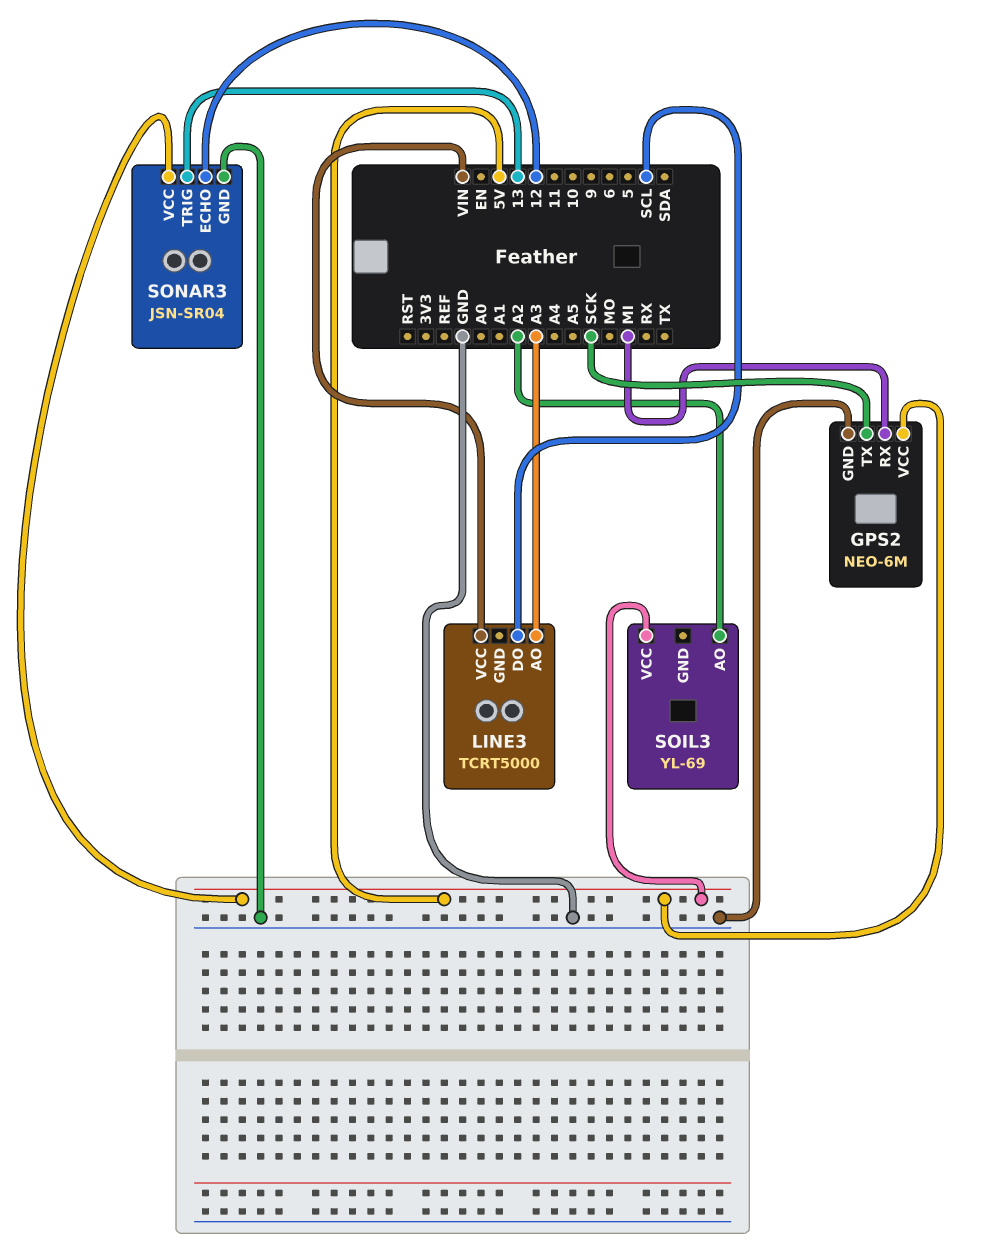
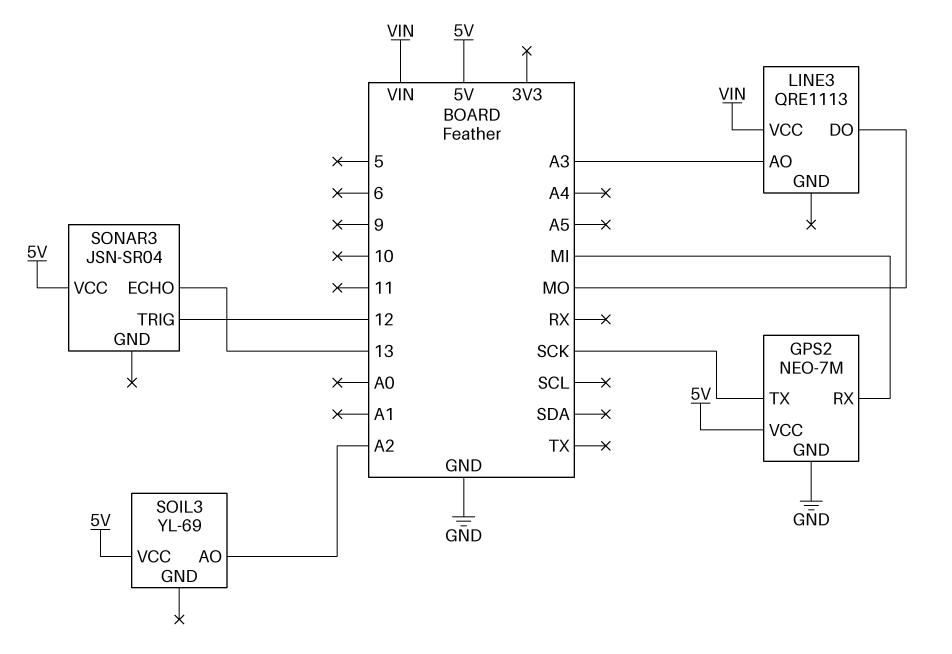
GPS2: NEO-6M -> NEO-7M
LINE3: TCRT5000 -> QRE1113
LINE3 pin DO: SCL -> MO
SONAR3 pin ECHO: 12 -> 13
SONAR3 pin GND: GND -> none
SONAR3 pin TRIG: 13 -> 12

